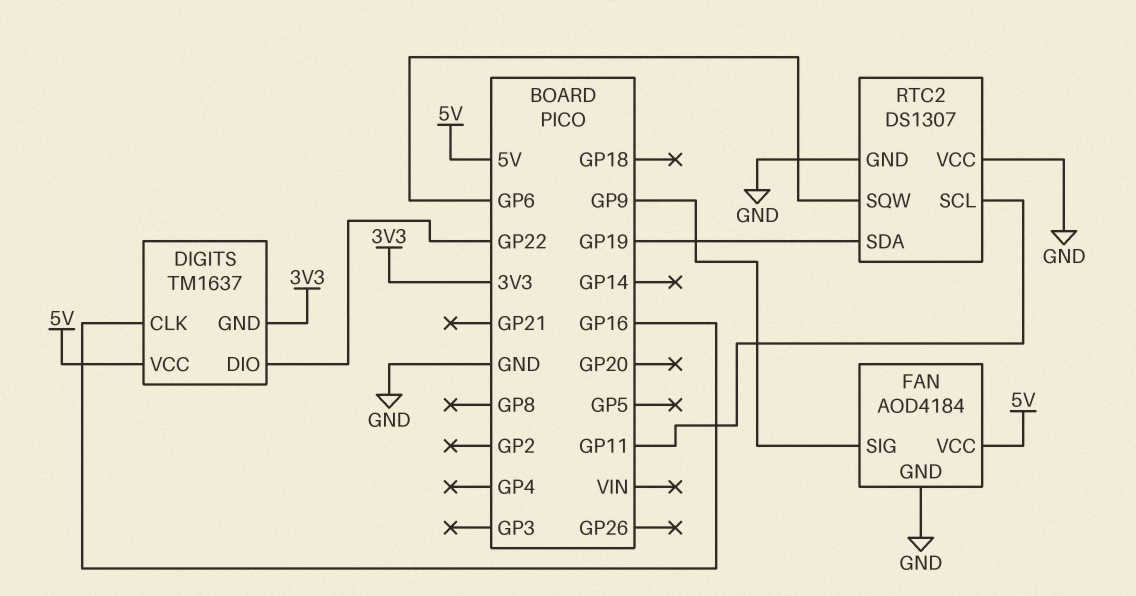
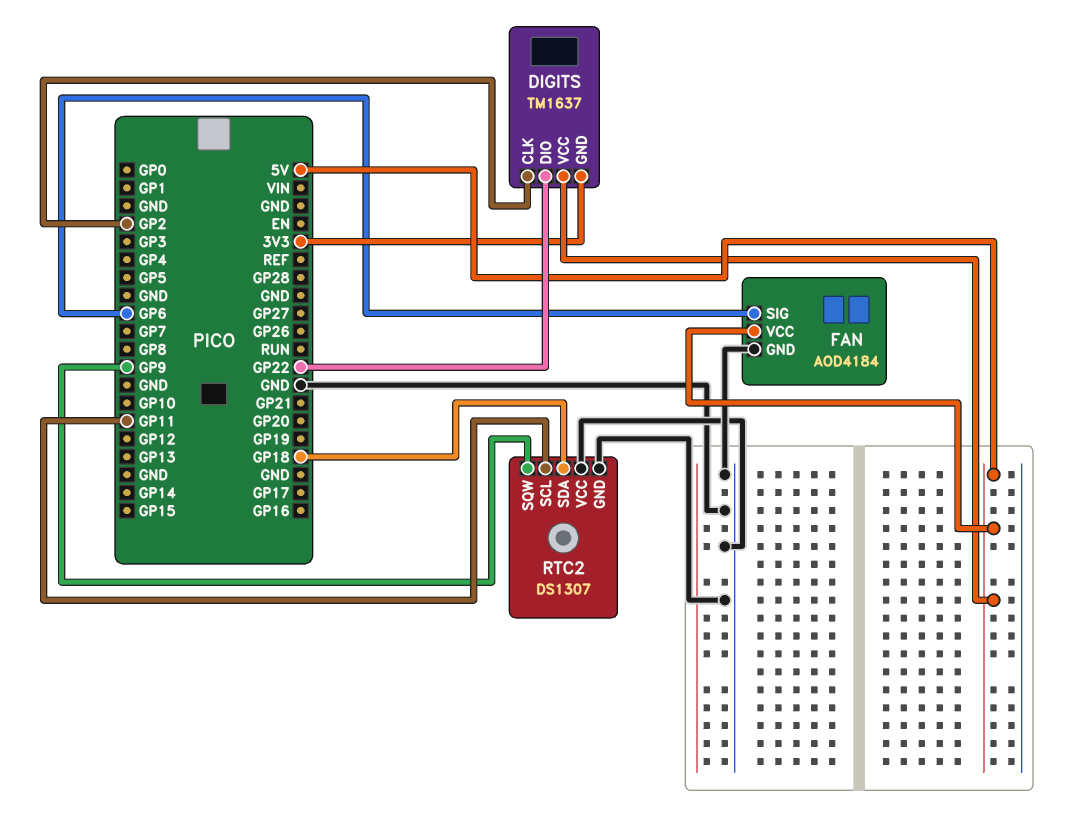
DIGITS pin CLK: GP16 -> GP2
FAN pin SIG: GP9 -> GP6
RTC2 pin SDA: GP19 -> GP18
RTC2 pin SQW: GP6 -> GP9

